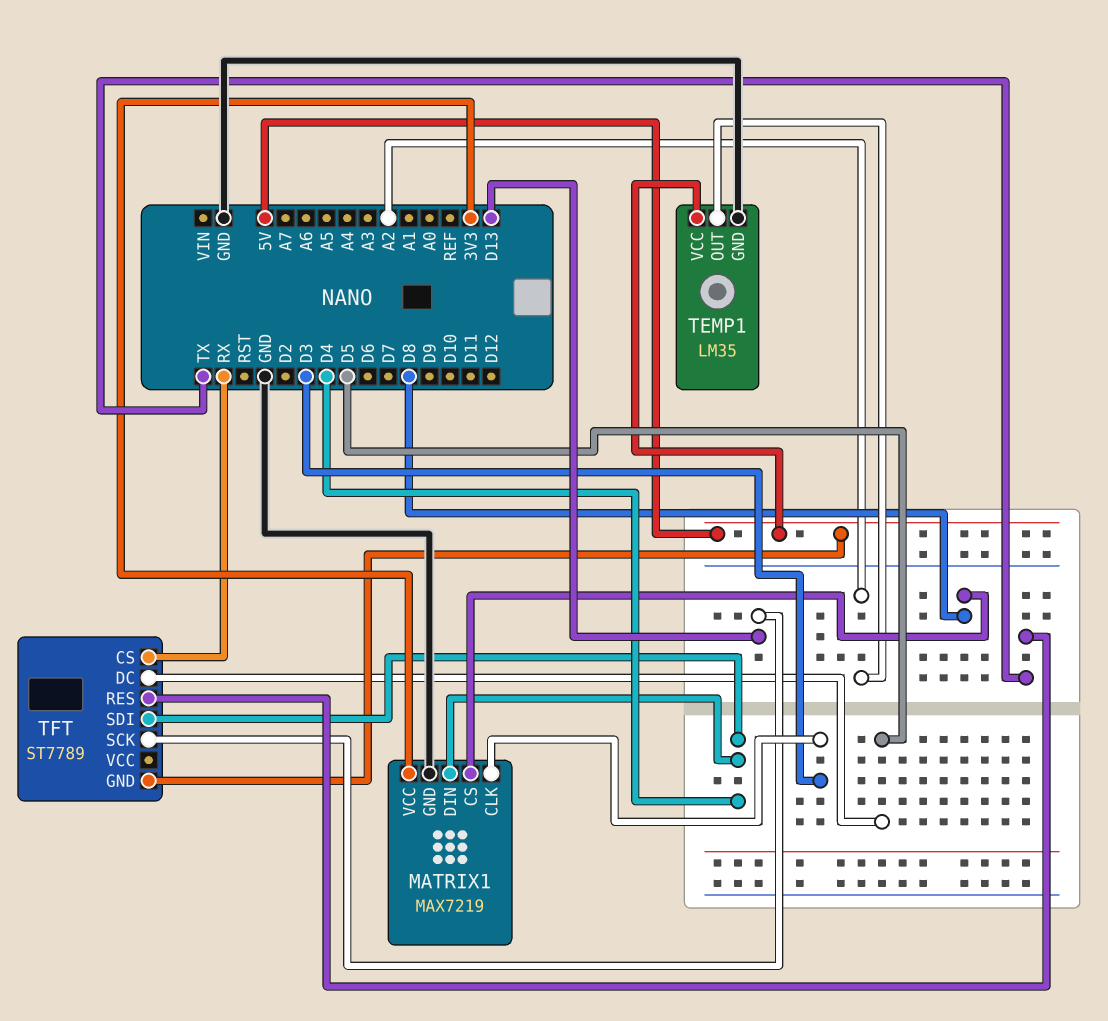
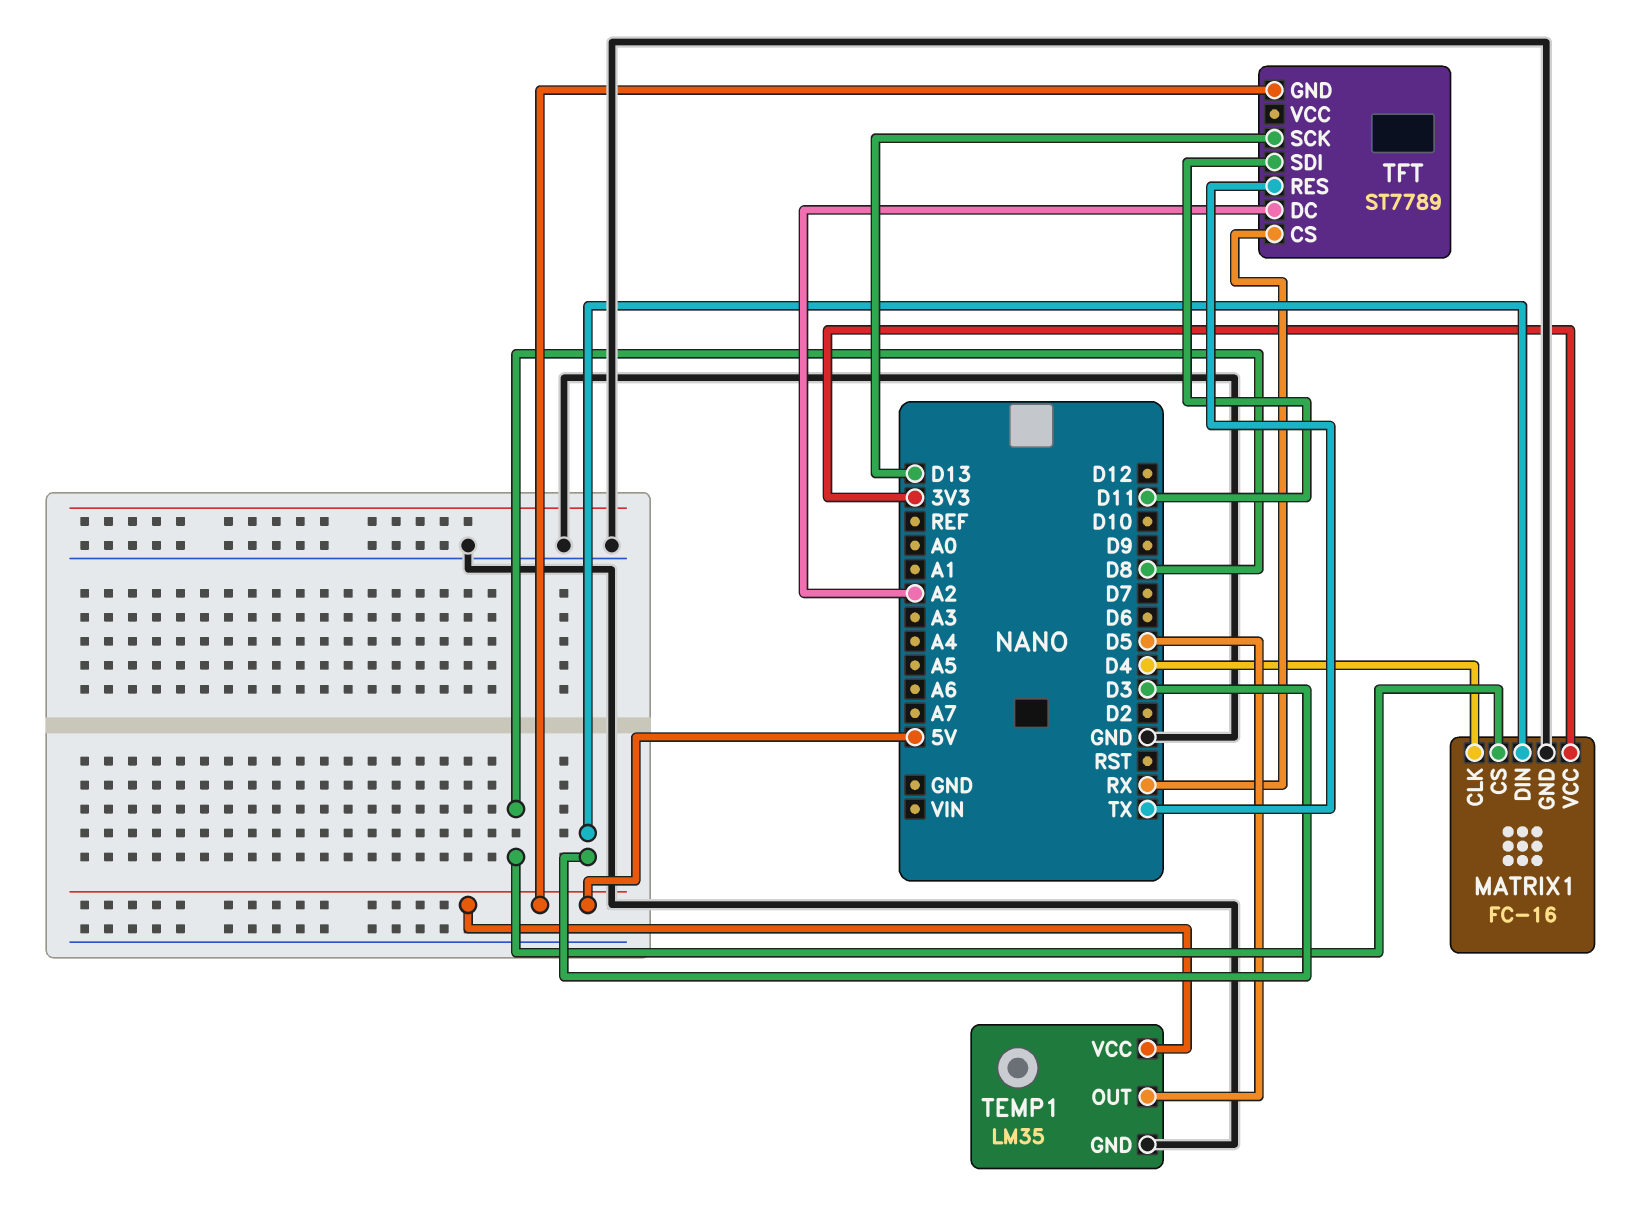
MATRIX1: MAX7219 -> FC-16
MATRIX1 pin CLK: D3 -> D4
MATRIX1 pin DIN: D4 -> D3
TEMP1 pin OUT: A2 -> D5
TFT pin DC: D5 -> A2
TFT pin SDI: D4 -> D11

